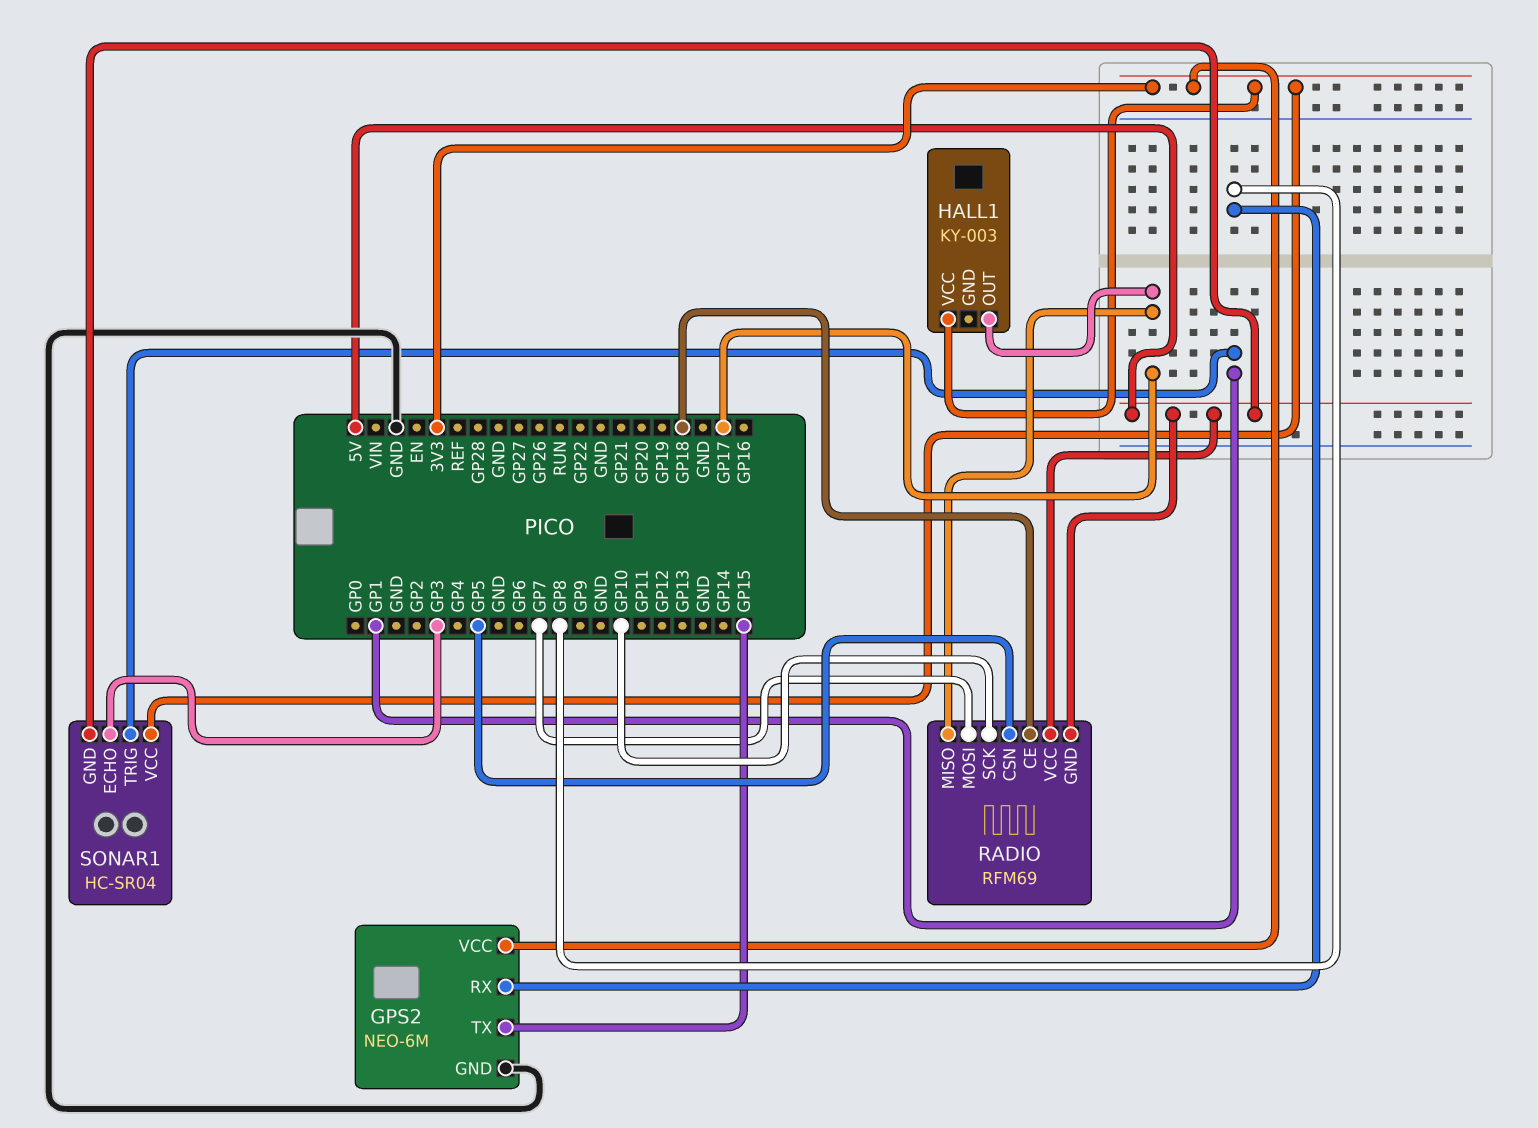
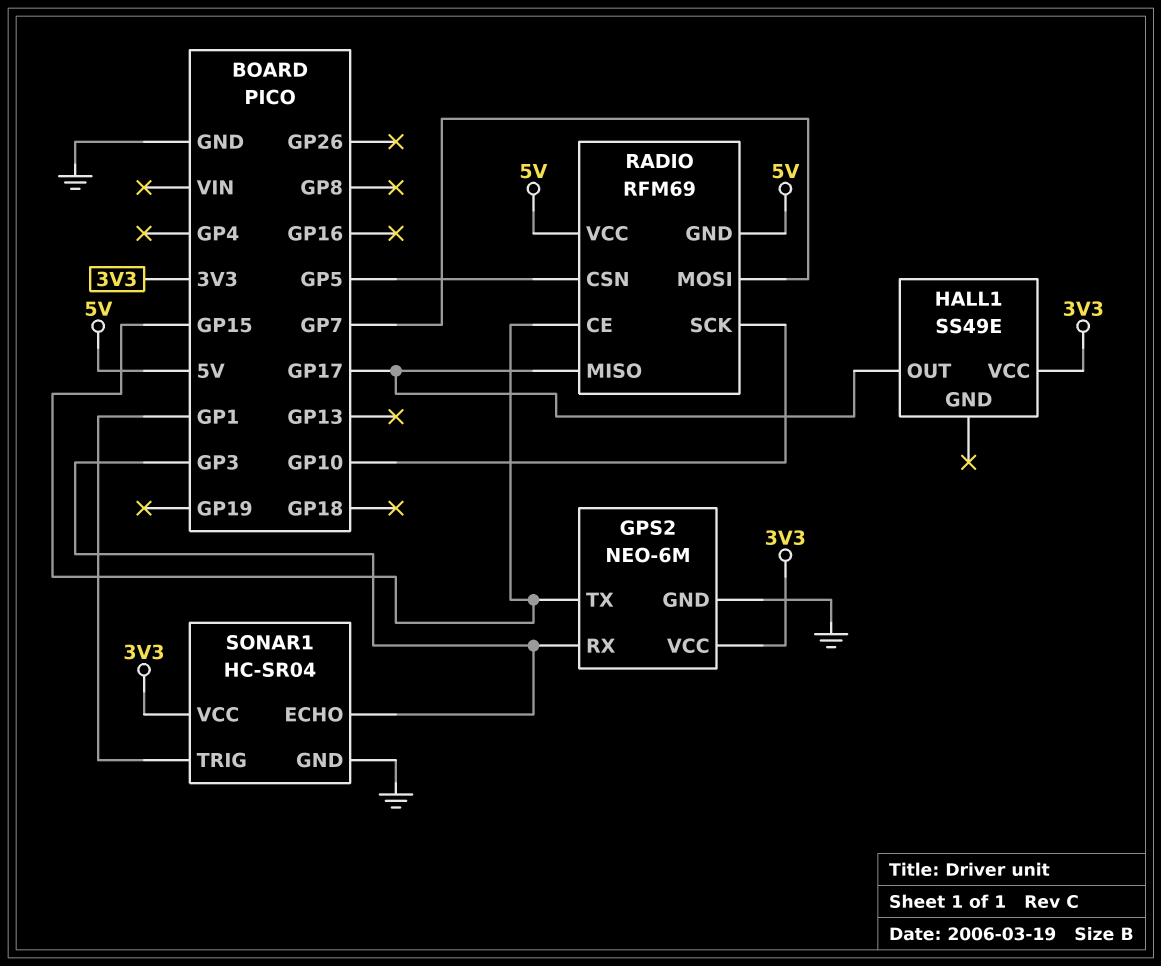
GPS2 pin RX: GP8 -> GP3
HALL1: KY-003 -> SS49E
RADIO pin CE: GP18 -> GP15
SONAR1 pin GND: 5V -> GND

